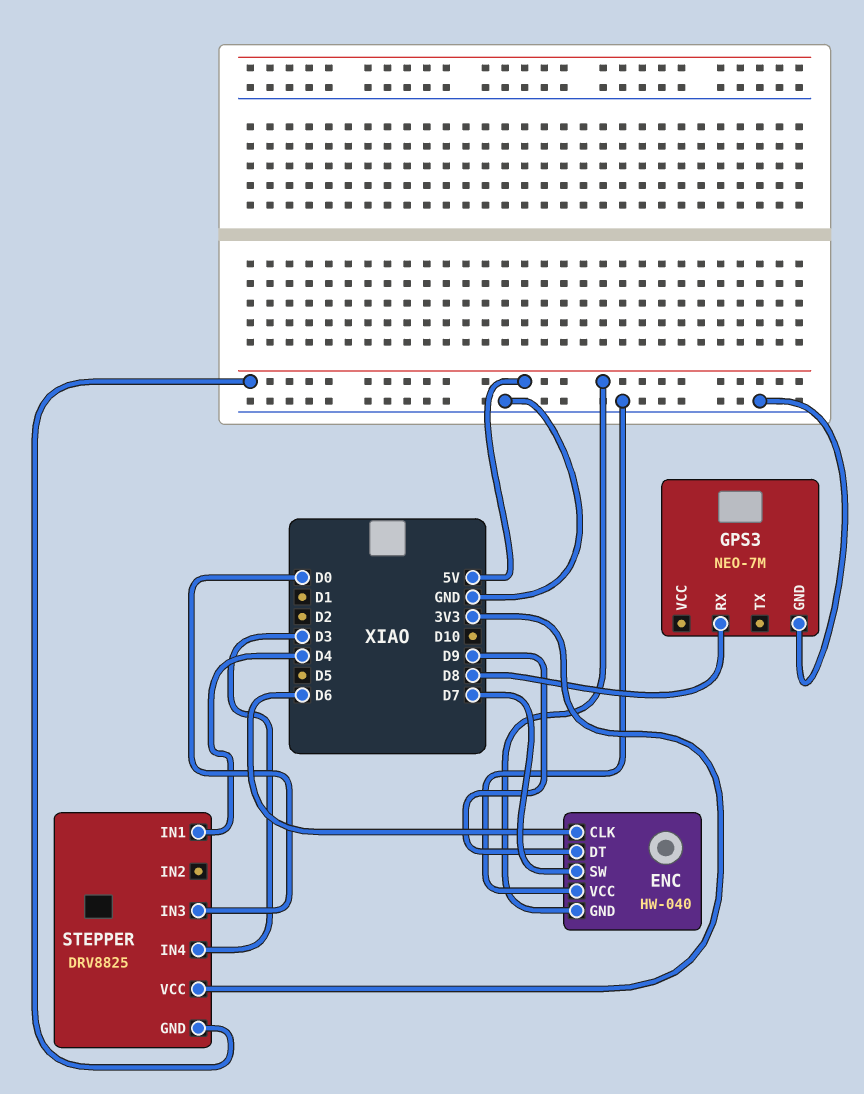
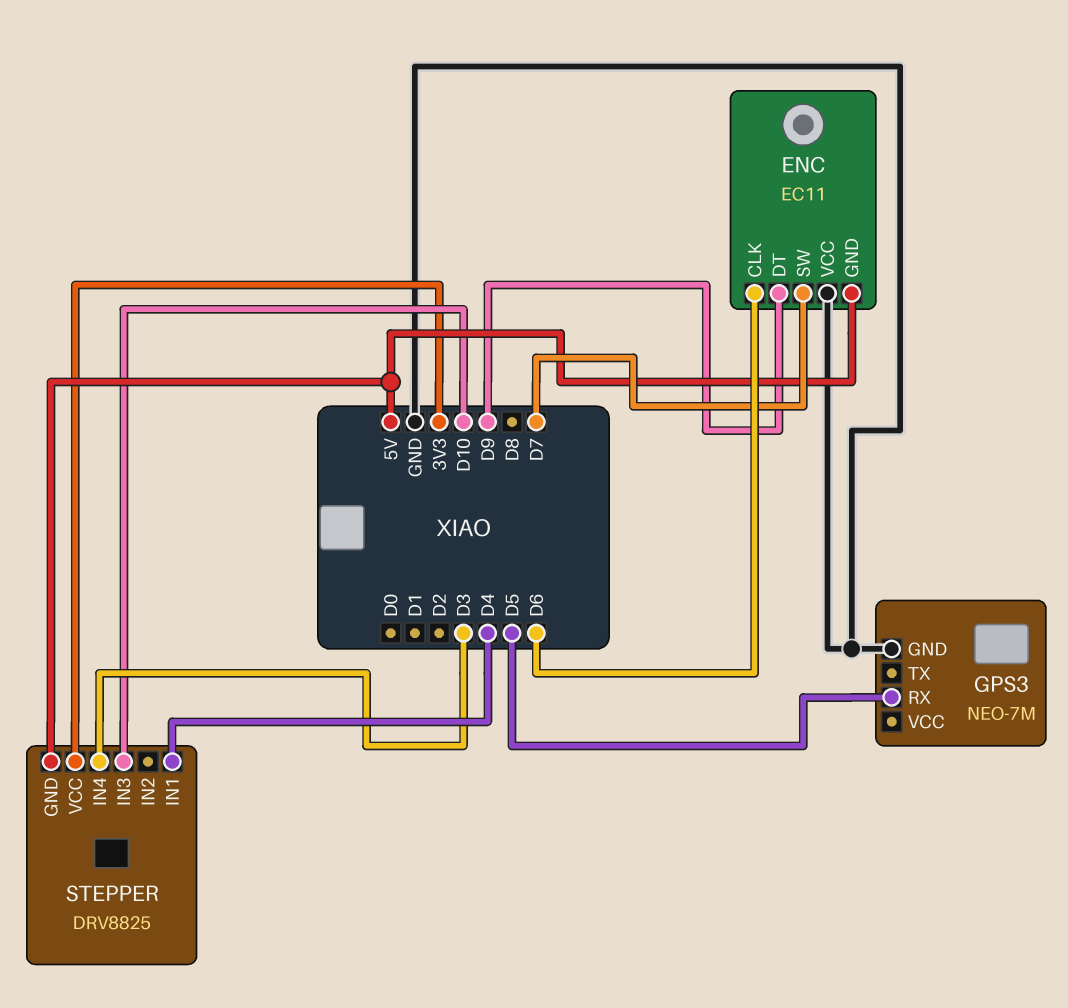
ENC: HW-040 -> EC11
GPS3 pin RX: D8 -> D5
STEPPER pin IN3: D0 -> D10

